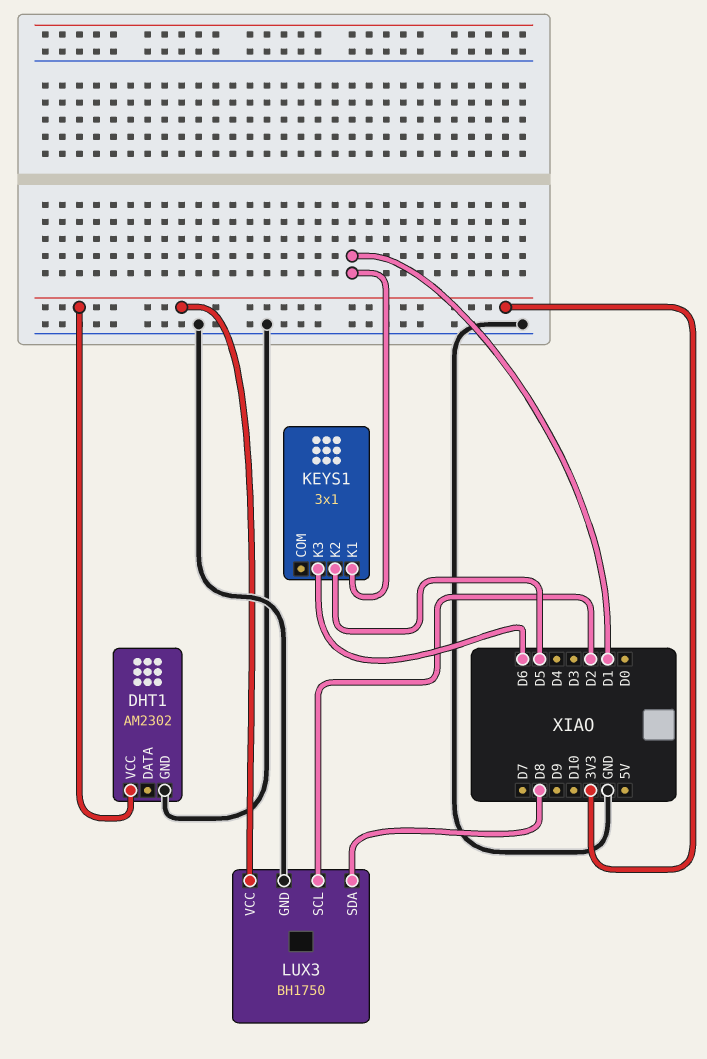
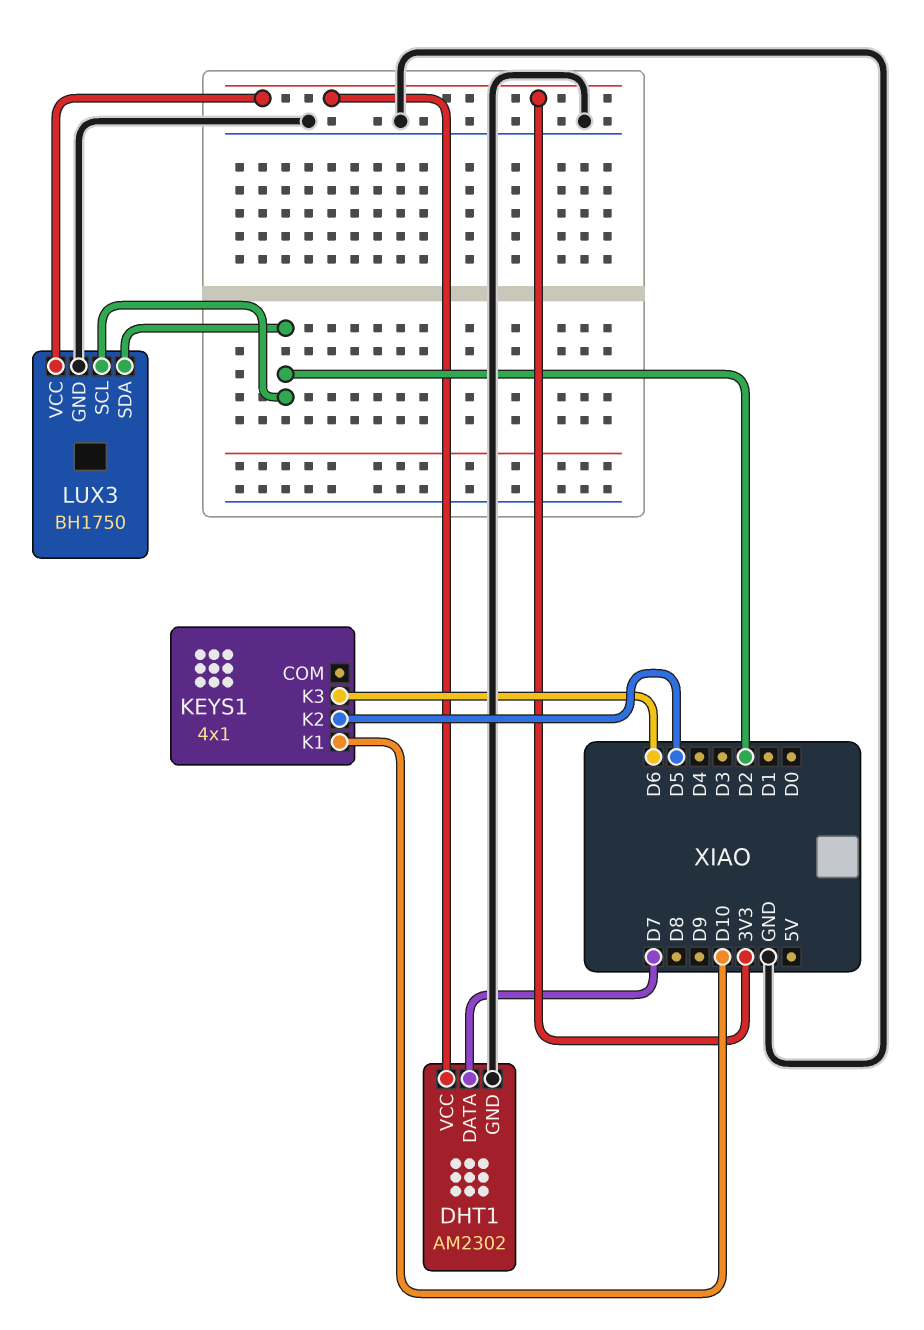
DHT1 pin DATA: none -> D7
KEYS1: 3x1 -> 4x1
KEYS1 pin K1: D1 -> D10
LUX3 pin SDA: D8 -> D2

